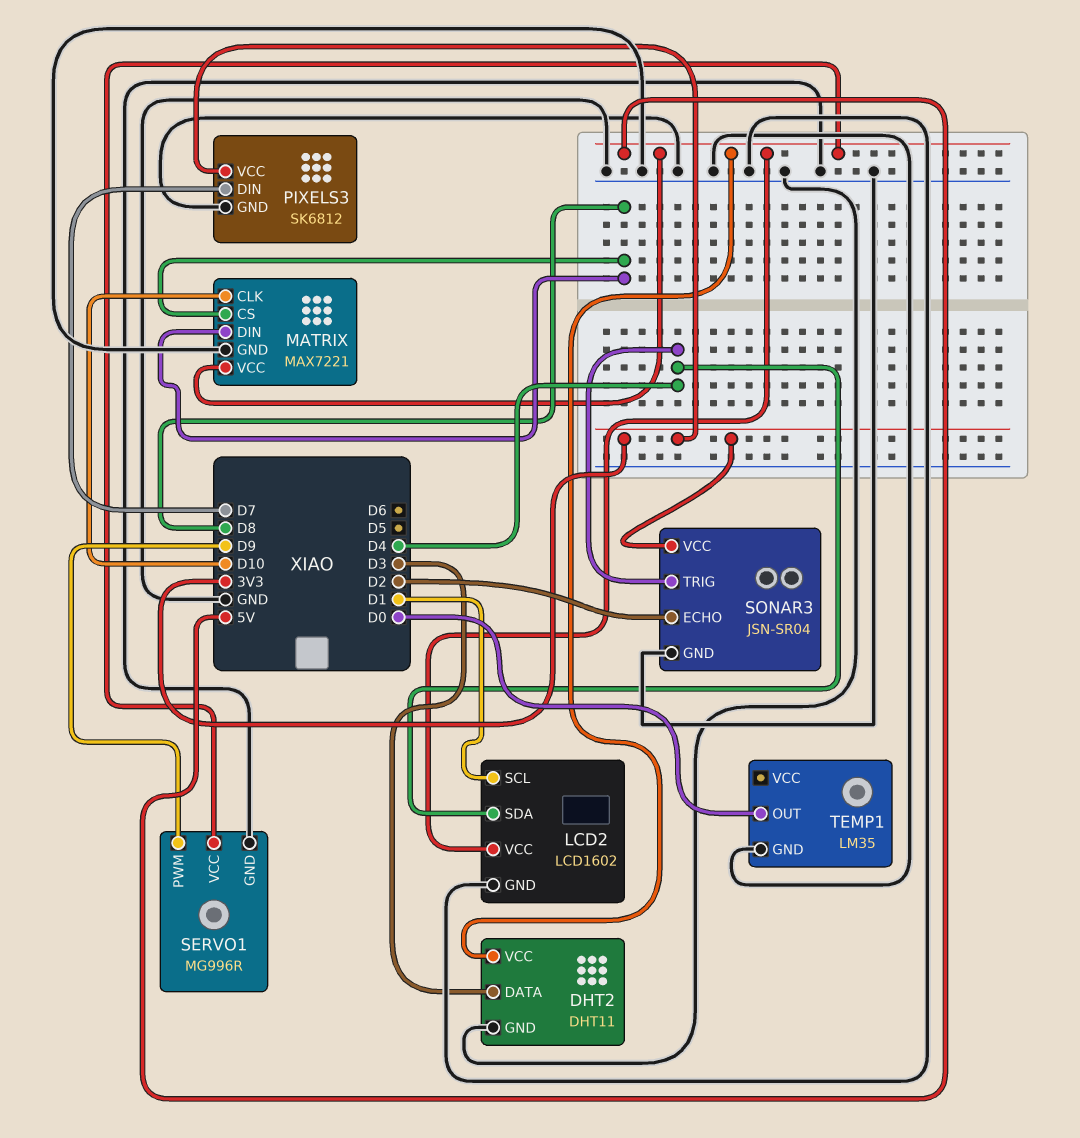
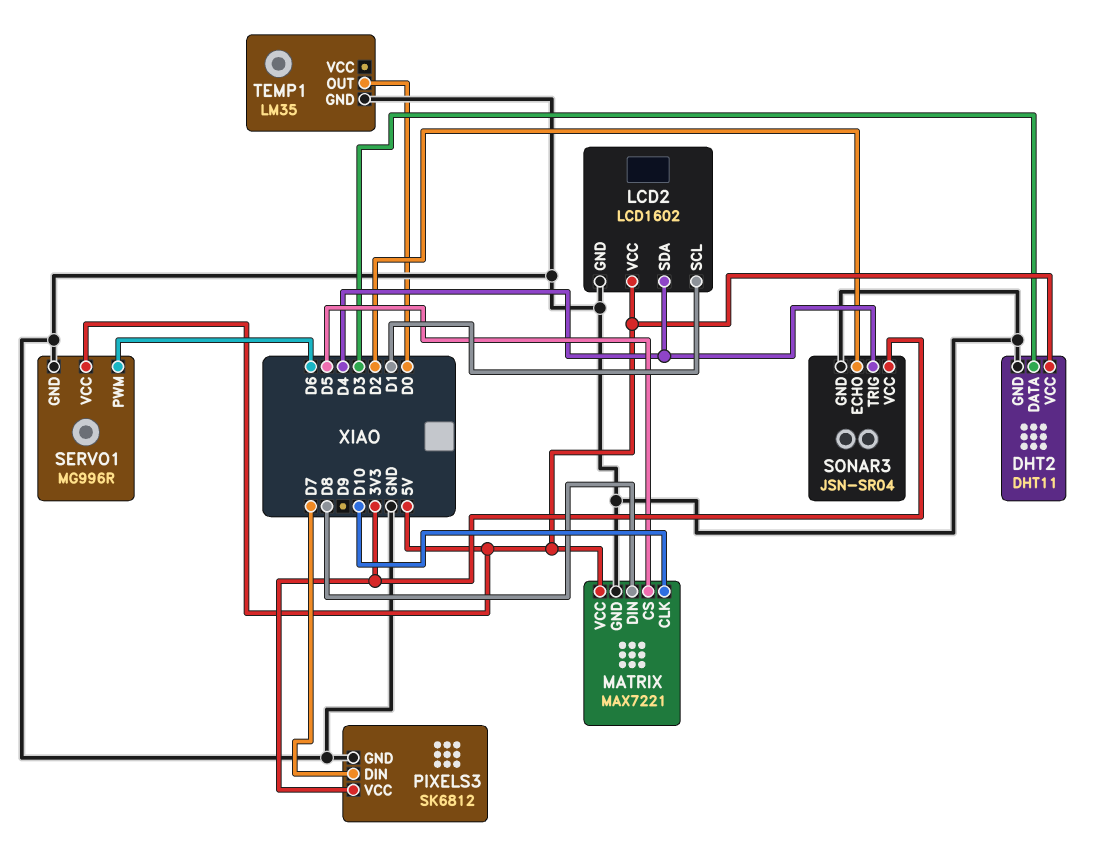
MATRIX pin CS: D8 -> D5
SERVO1 pin PWM: D9 -> D6

